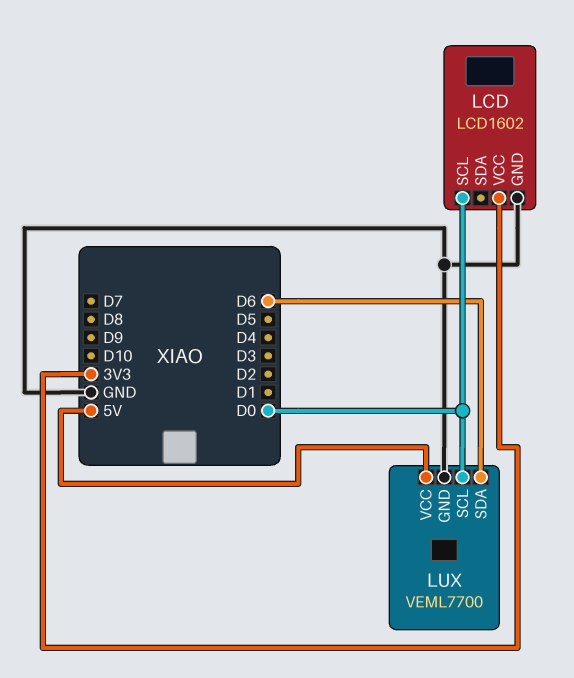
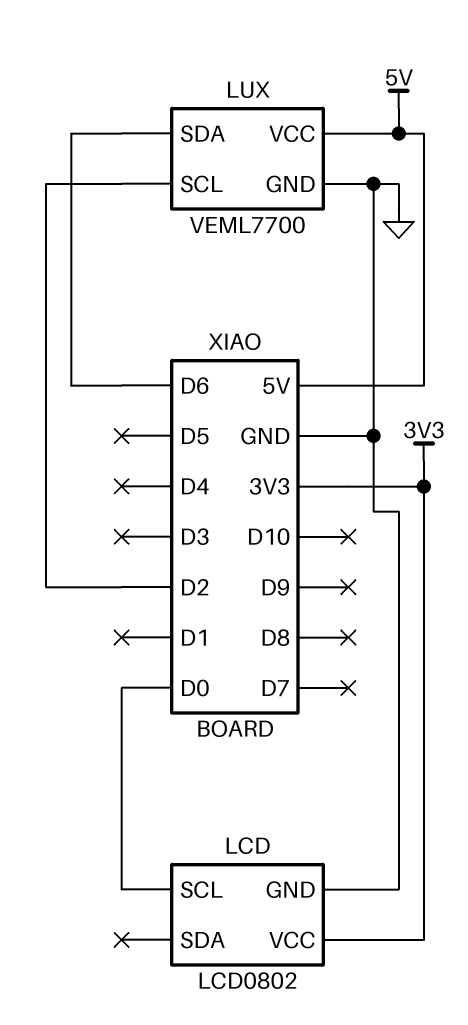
LCD: LCD1602 -> LCD0802
LUX pin SCL: D0 -> D2

